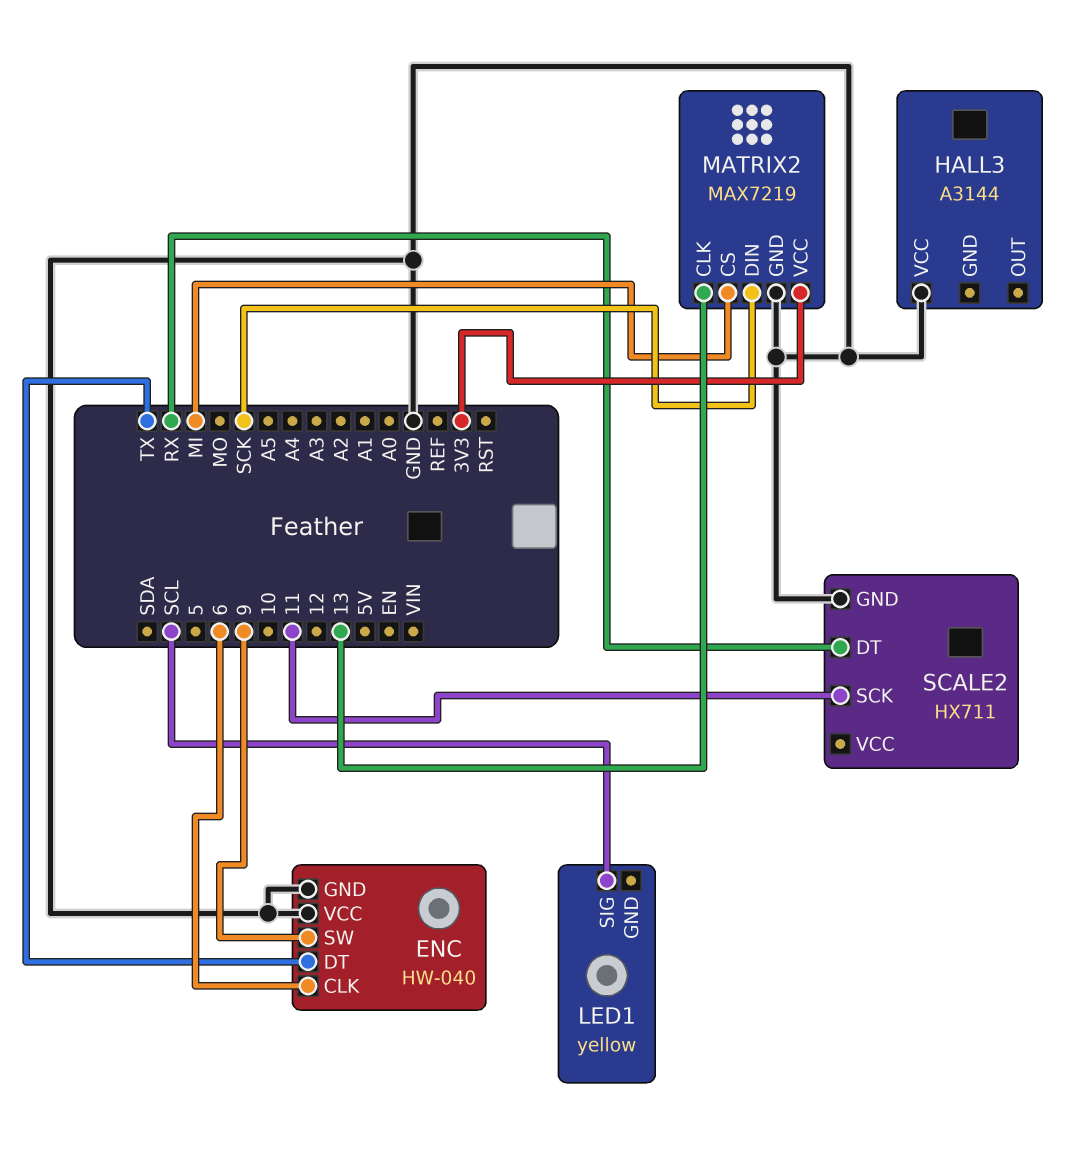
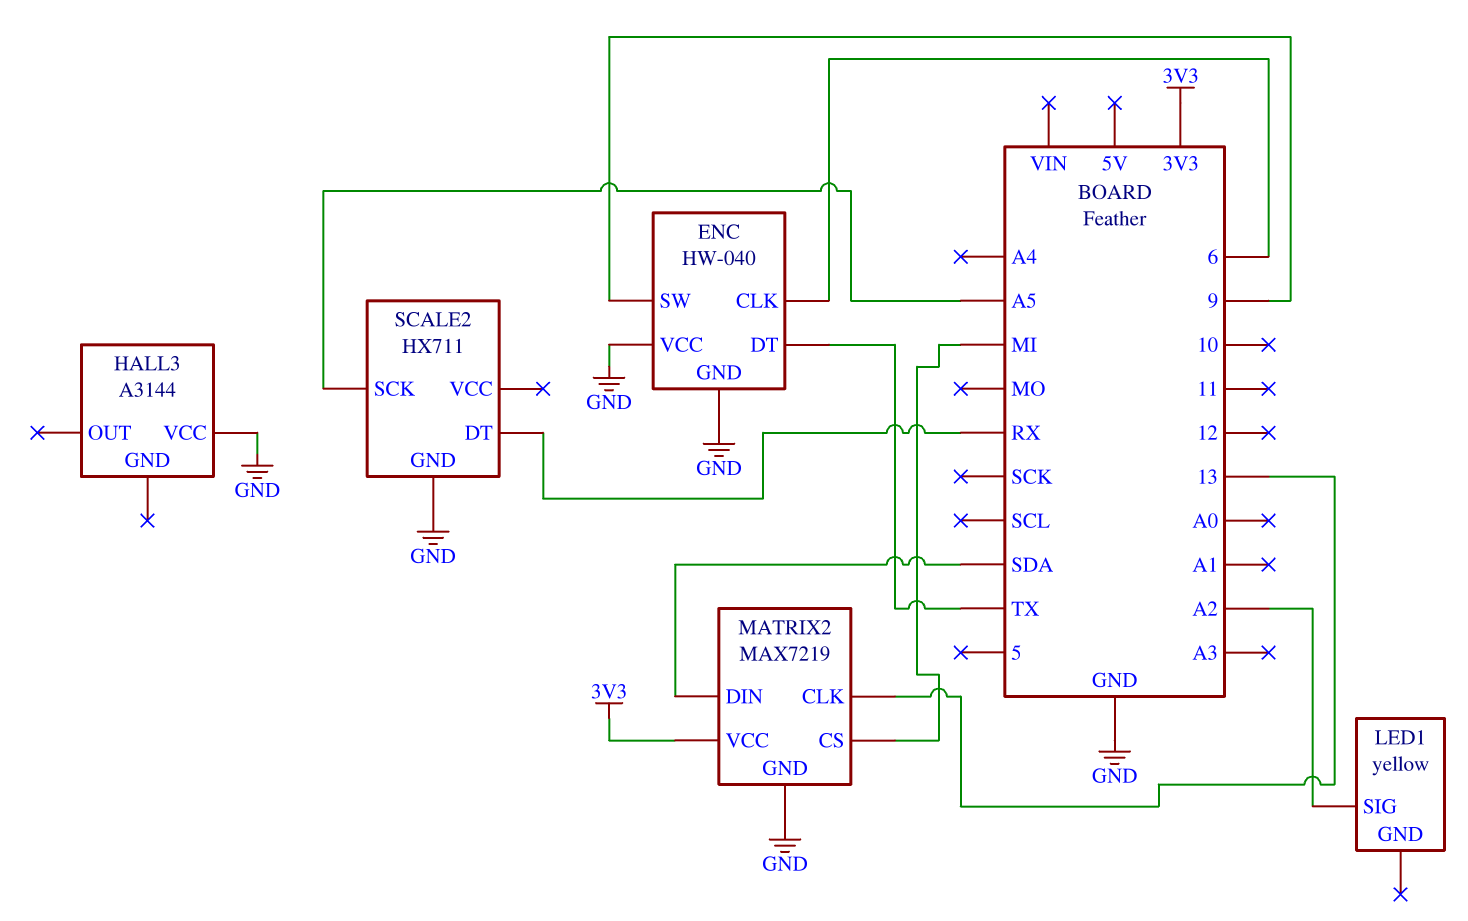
LED1 pin SIG: SCL -> A2
MATRIX2 pin DIN: SCK -> SDA
SCALE2 pin SCK: 11 -> A5

